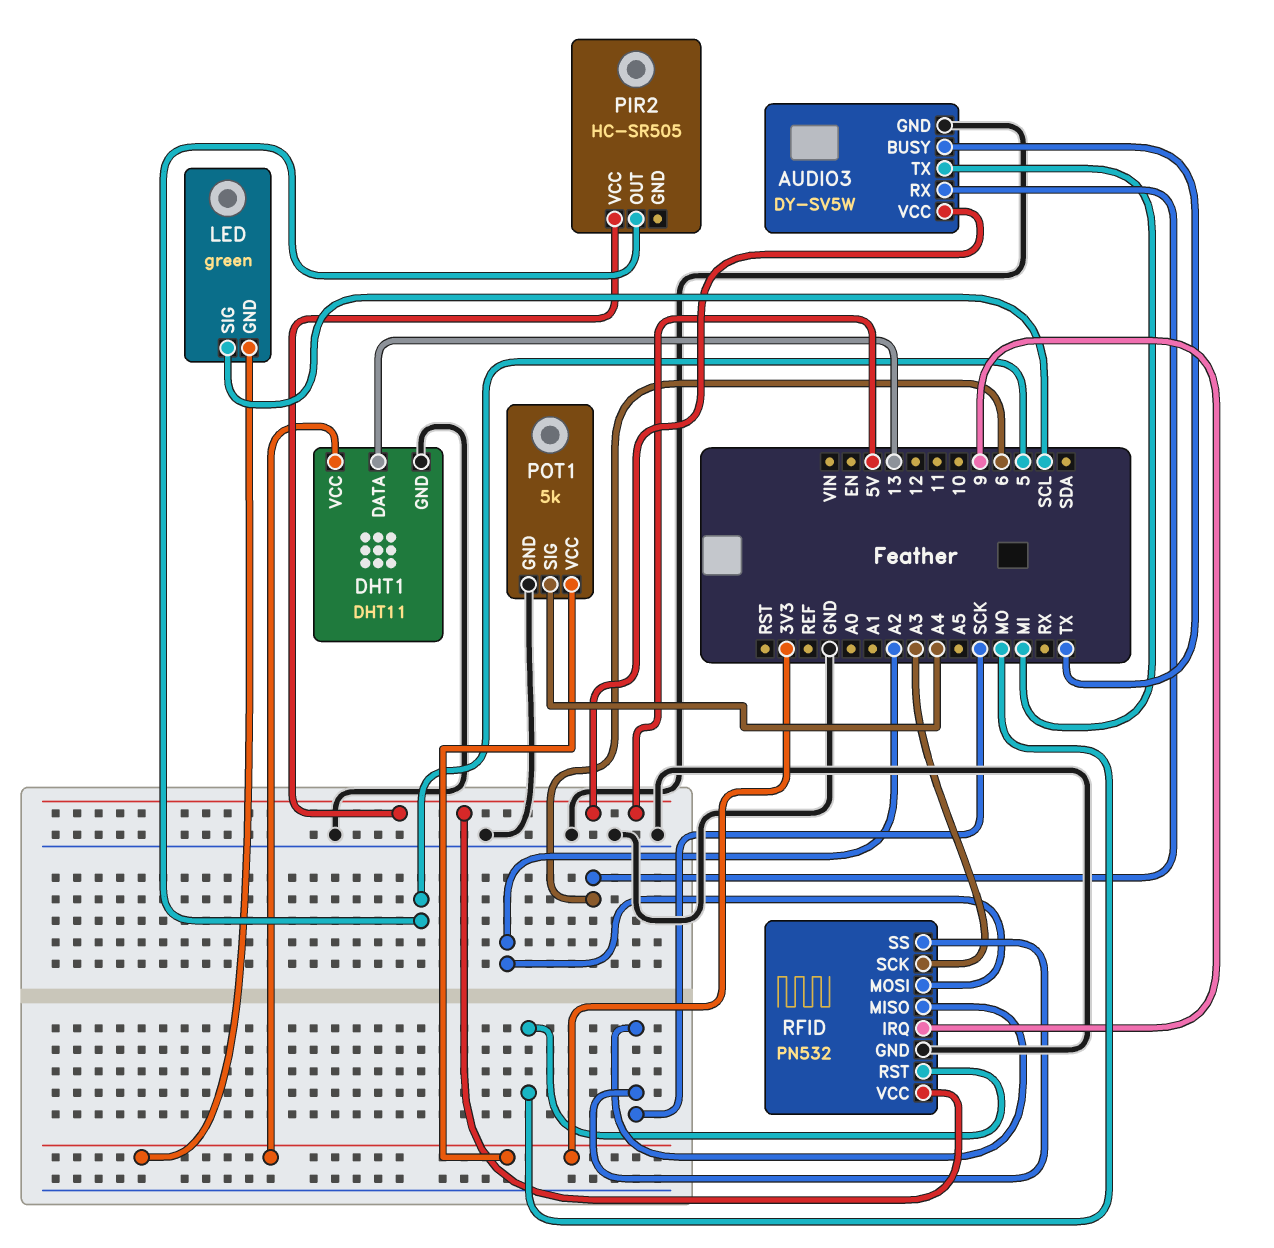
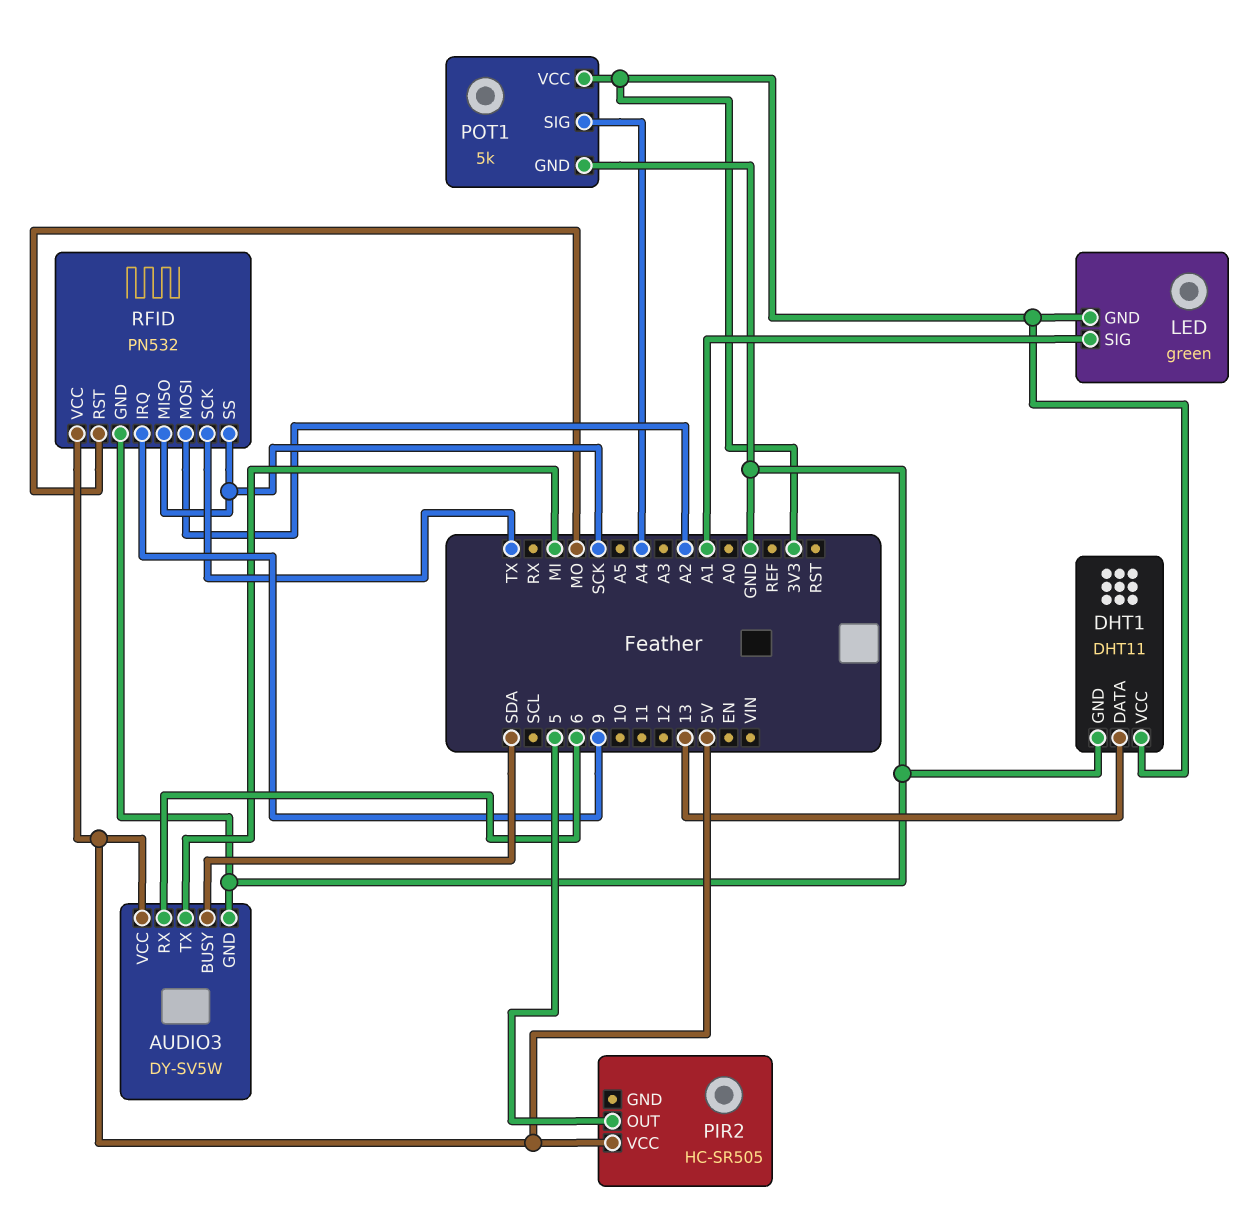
AUDIO3 pin BUSY: TX -> SDA
LED pin SIG: SCL -> A1
RFID pin SCK: A3 -> TX

